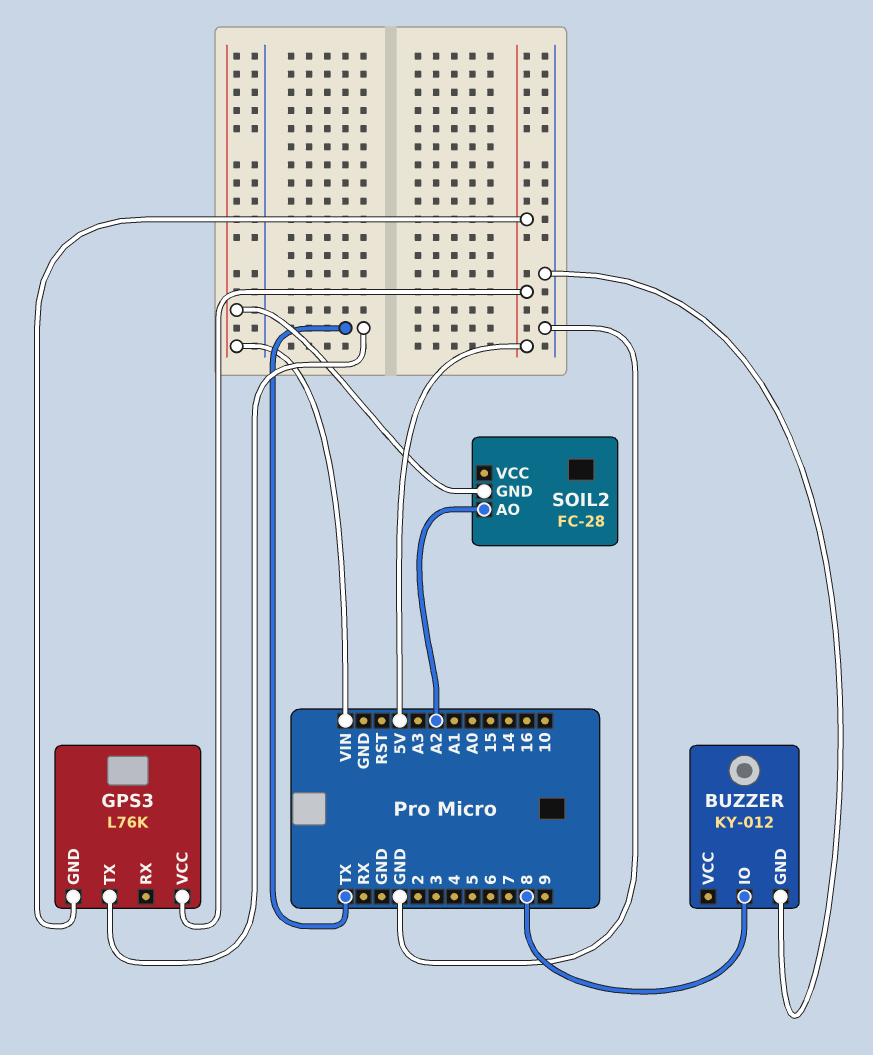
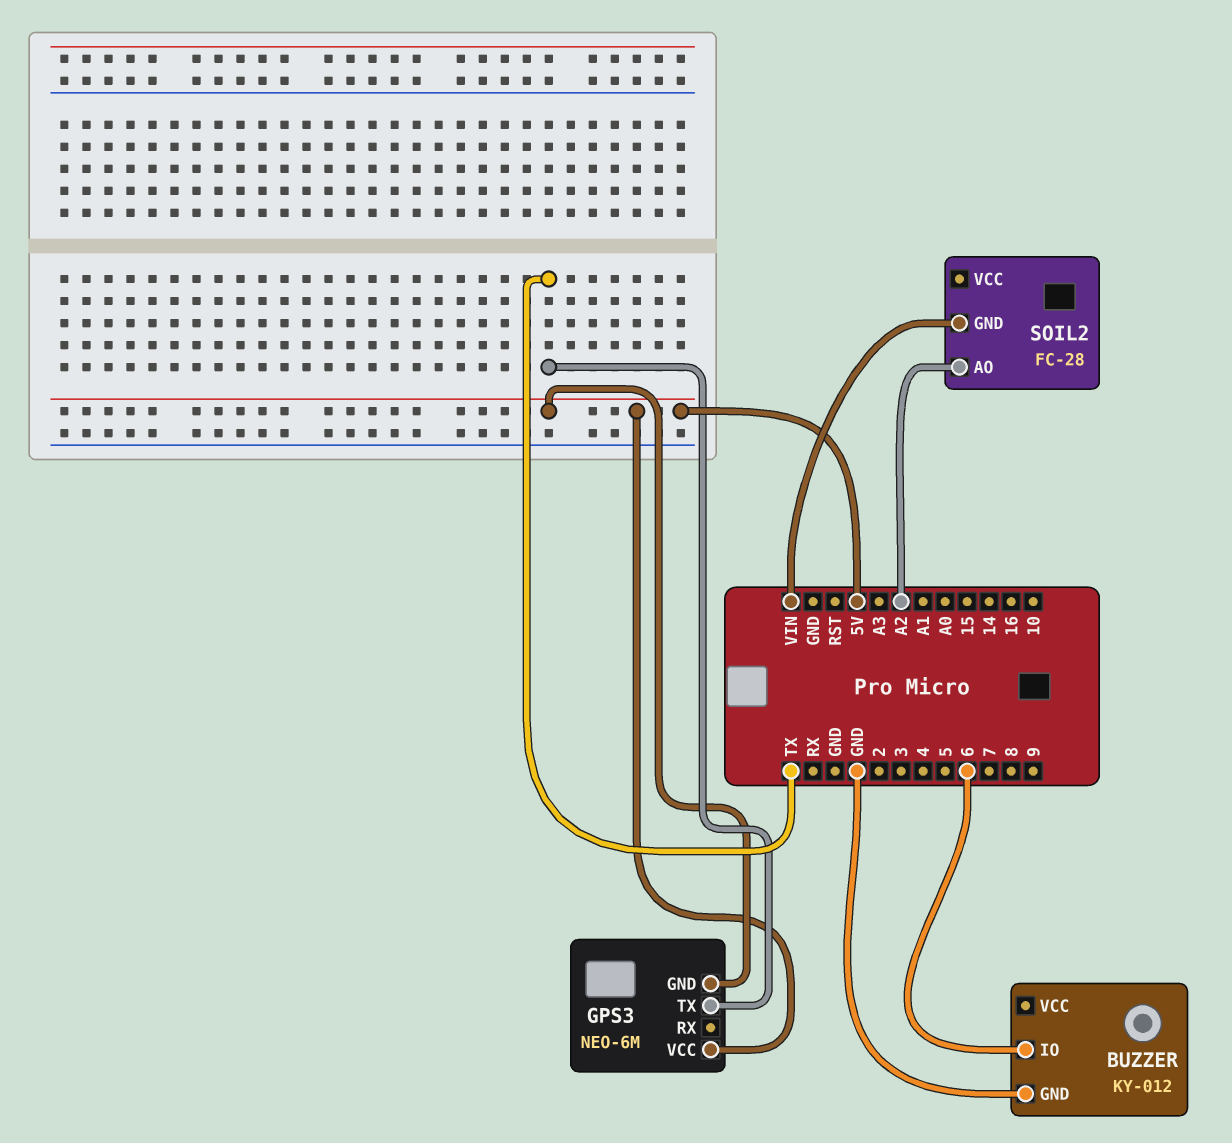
BUZZER pin IO: 8 -> 6
GPS3: L76K -> NEO-6M

